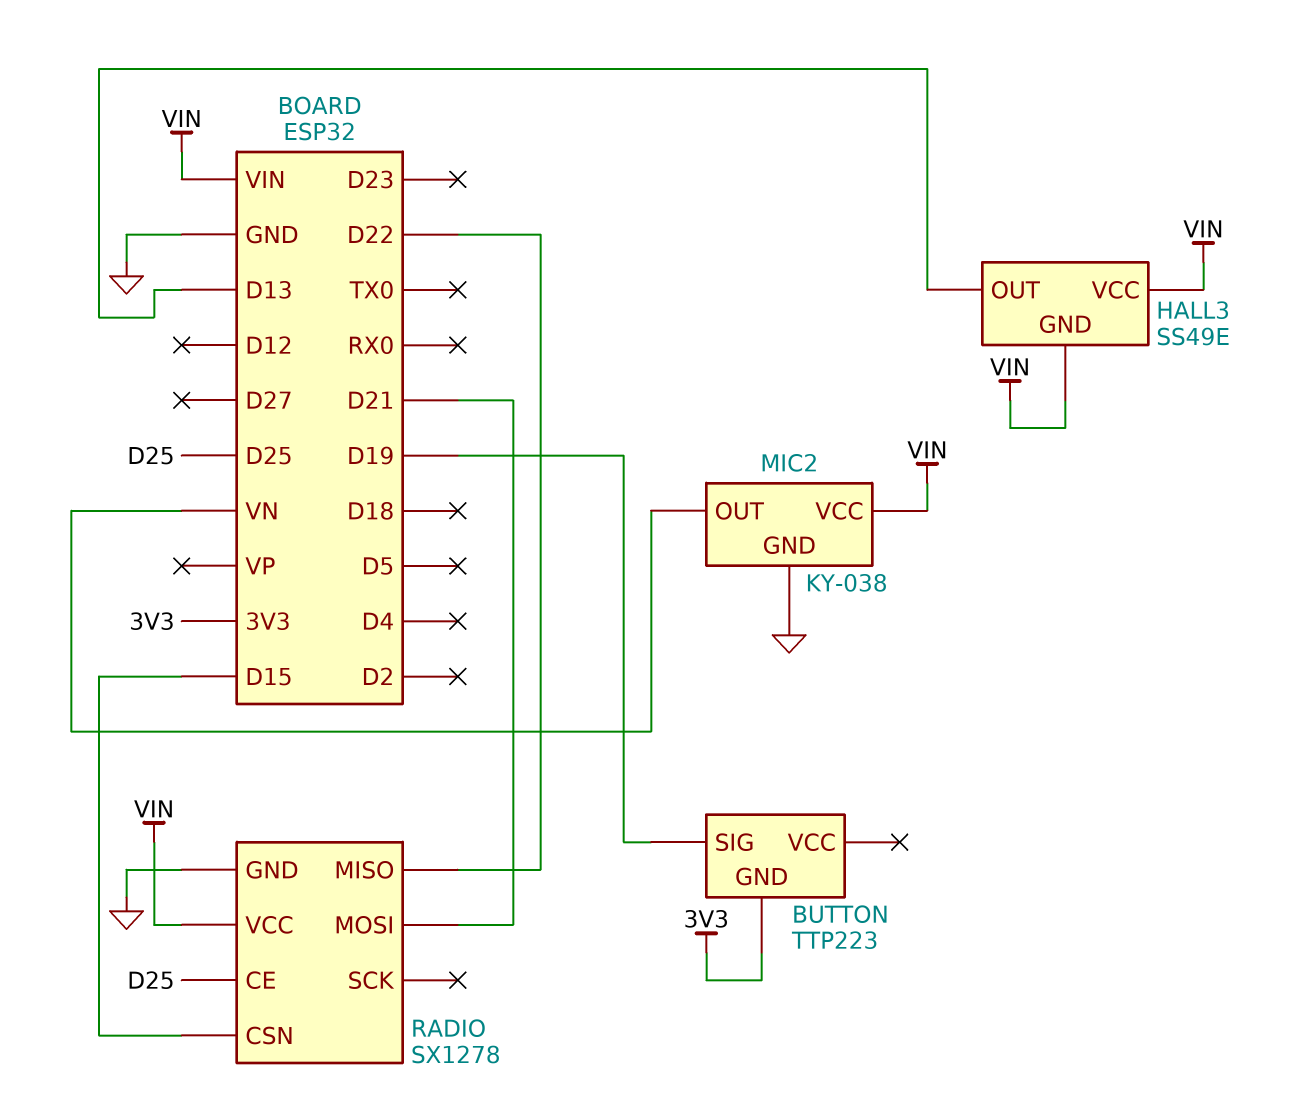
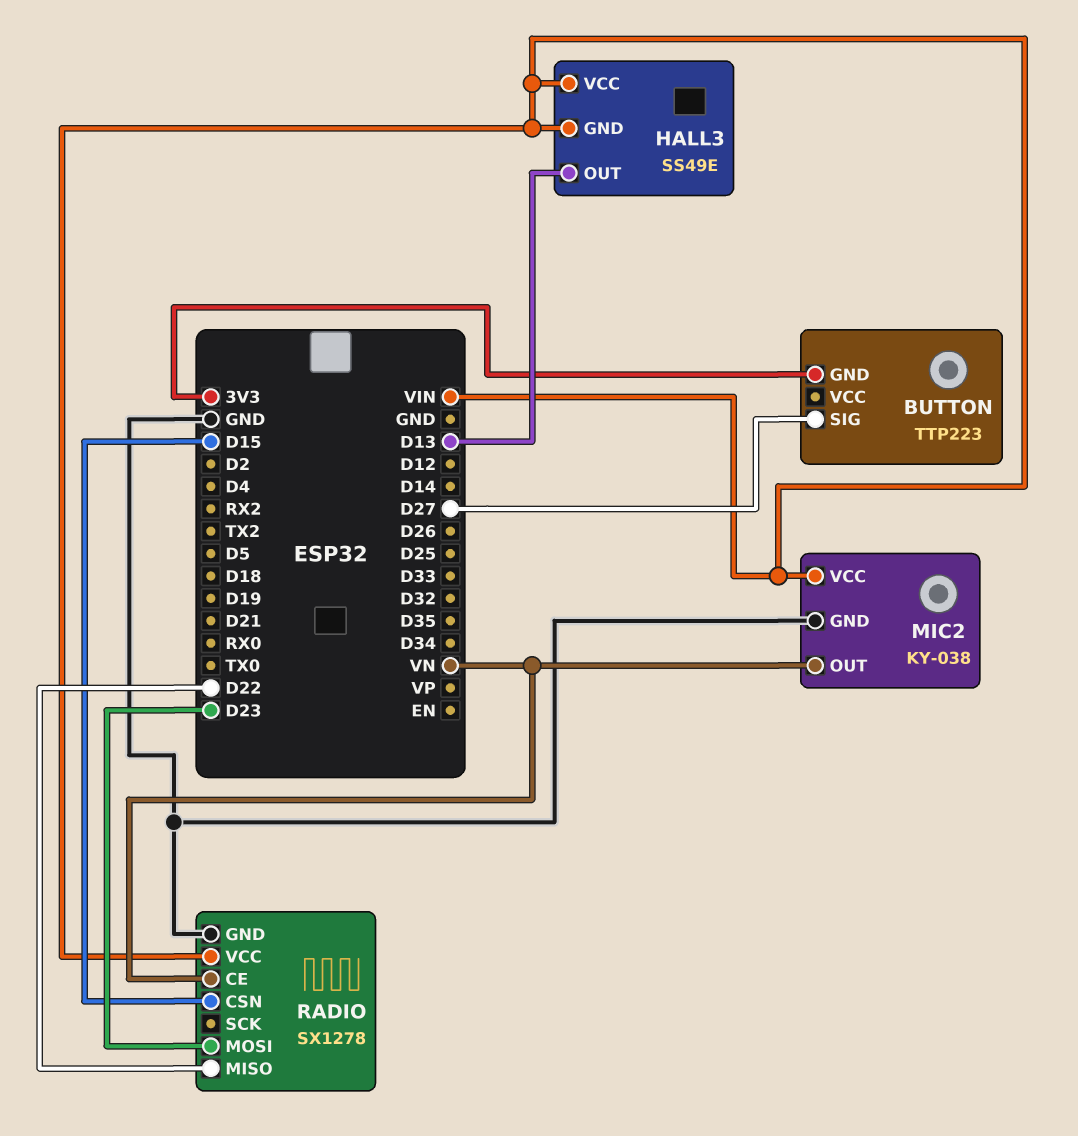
BUTTON pin SIG: D19 -> D27
RADIO pin CE: D25 -> VN
RADIO pin MOSI: D21 -> D23

